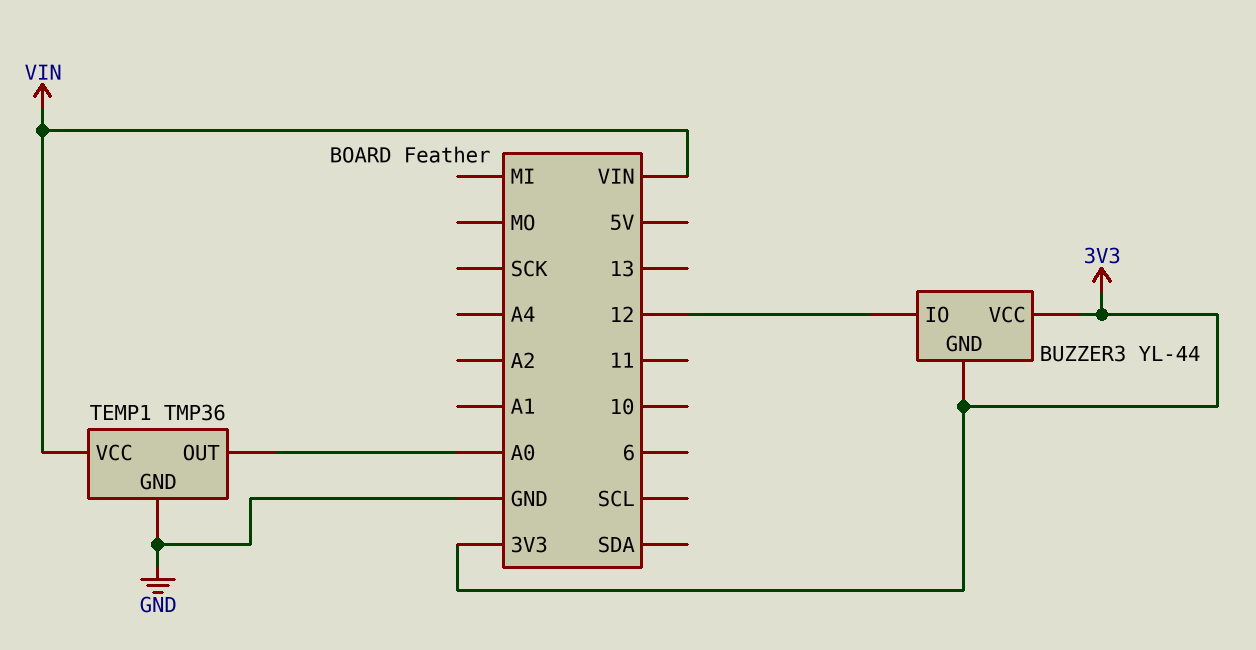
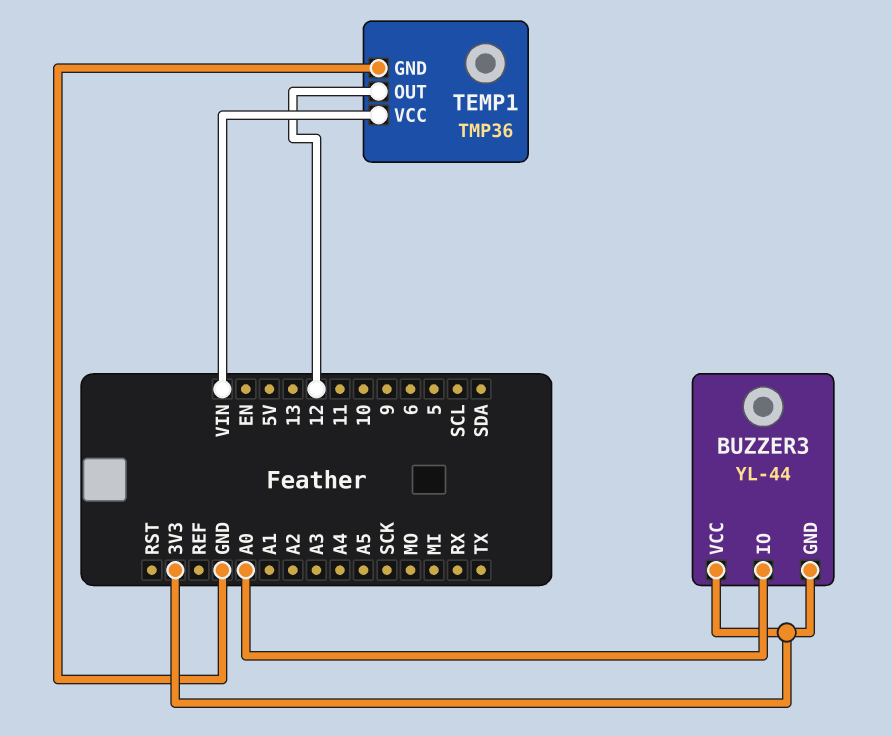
BUZZER3 pin IO: 12 -> A0
TEMP1 pin OUT: A0 -> 12

